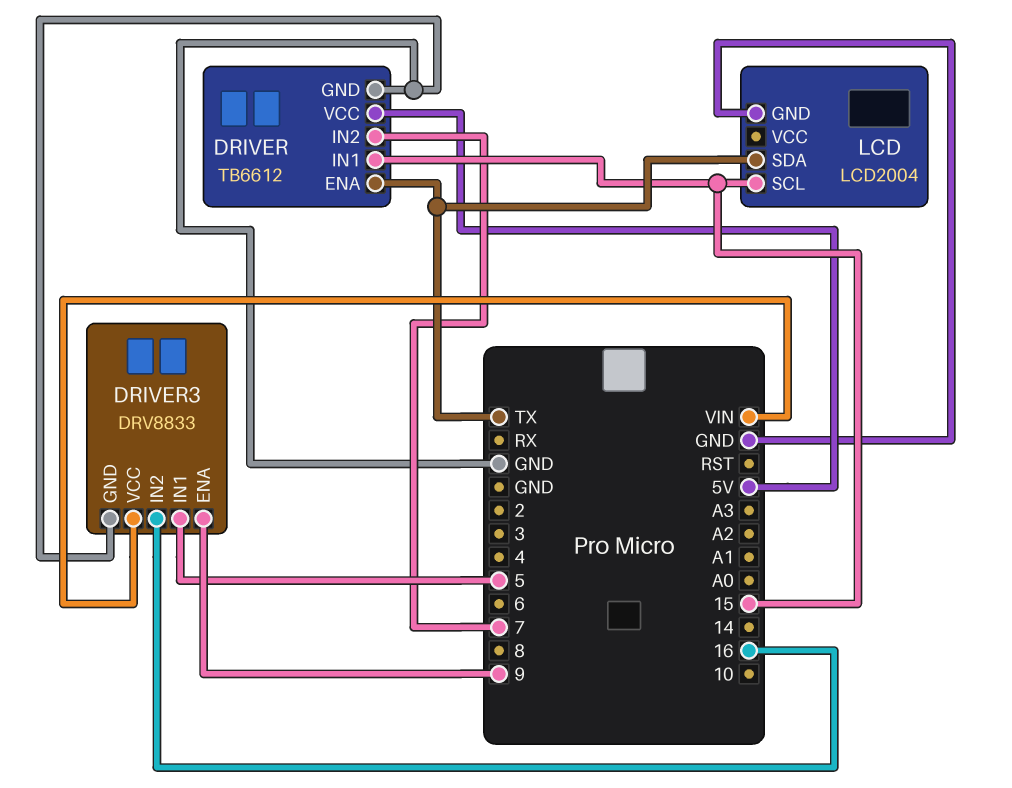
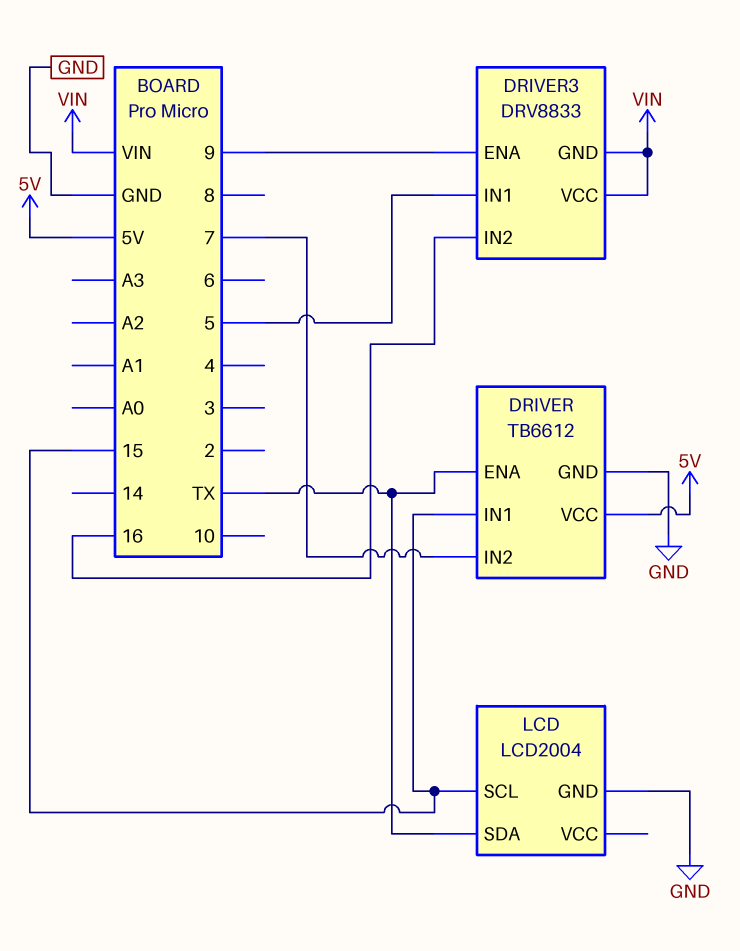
DRIVER3 pin GND: GND -> VIN

